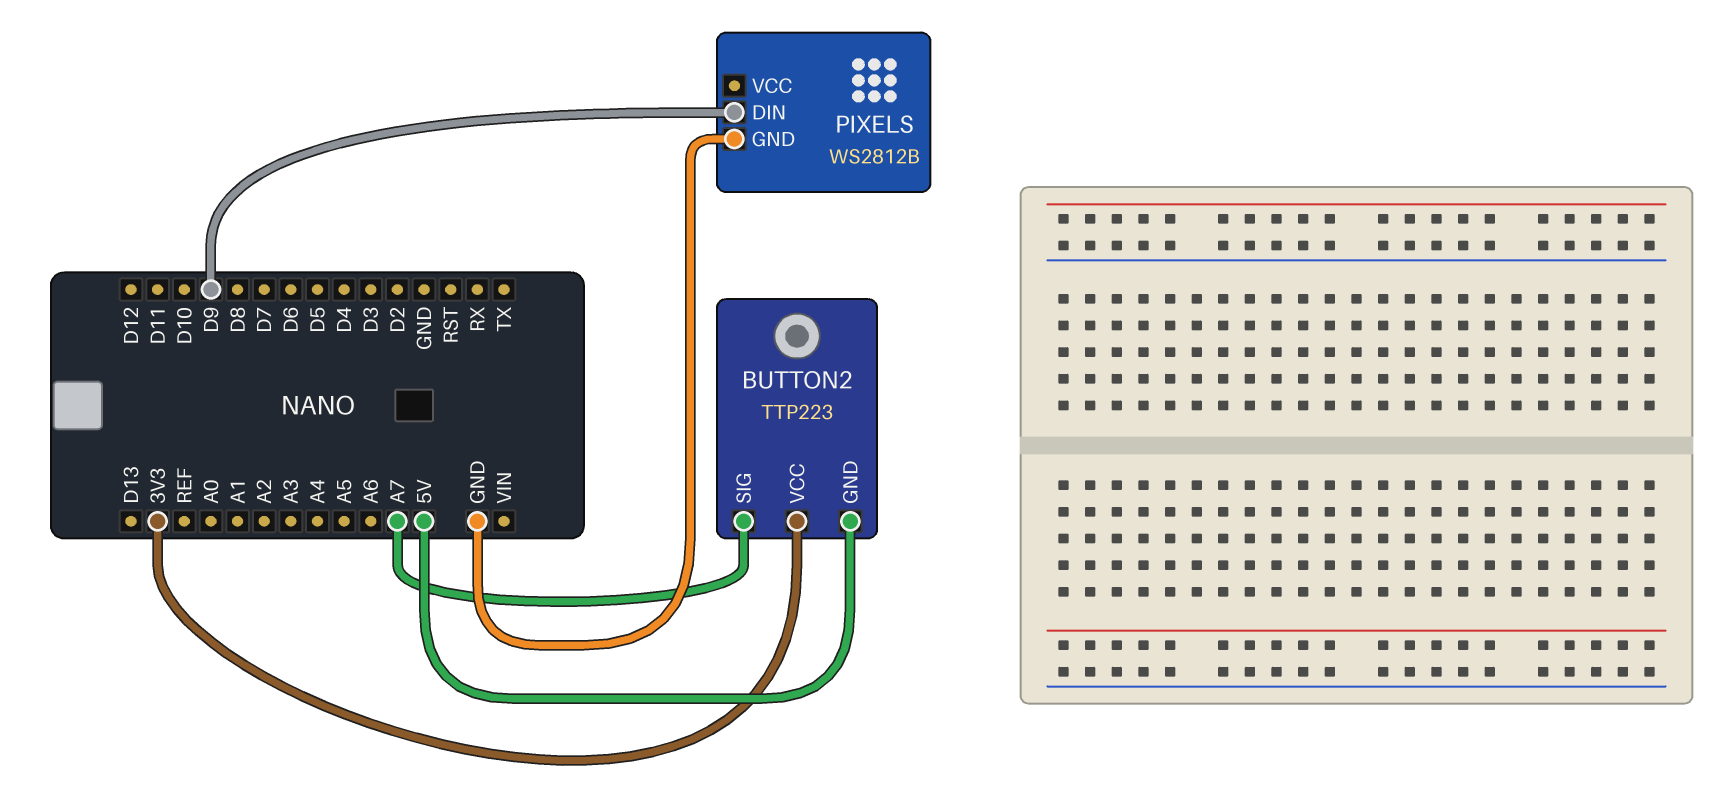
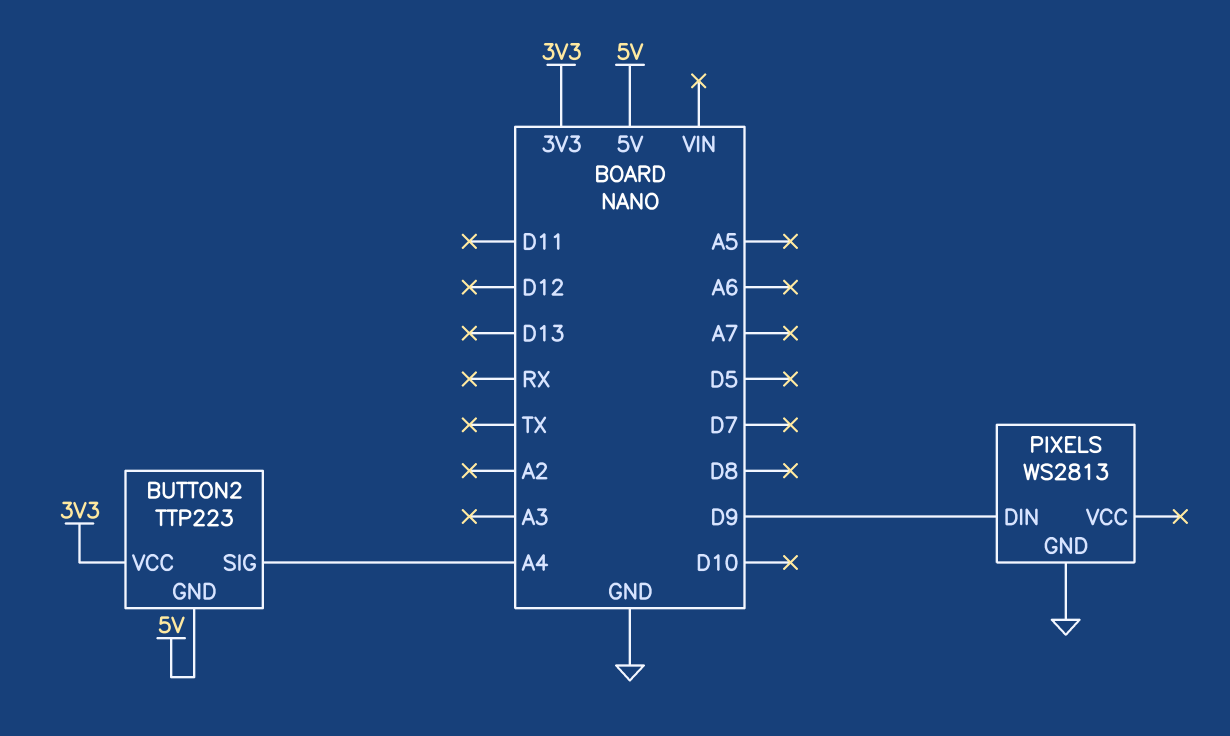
BUTTON2 pin SIG: A7 -> A4
PIXELS: WS2812B -> WS2813

